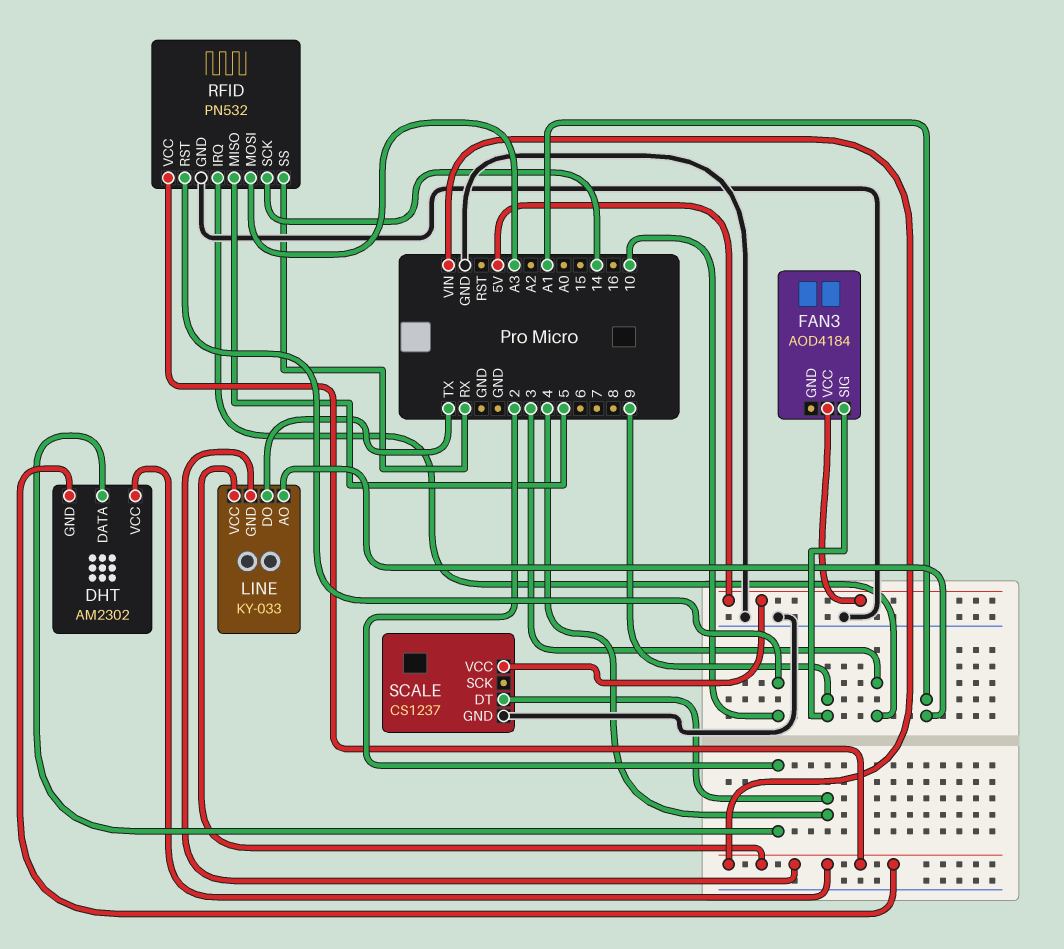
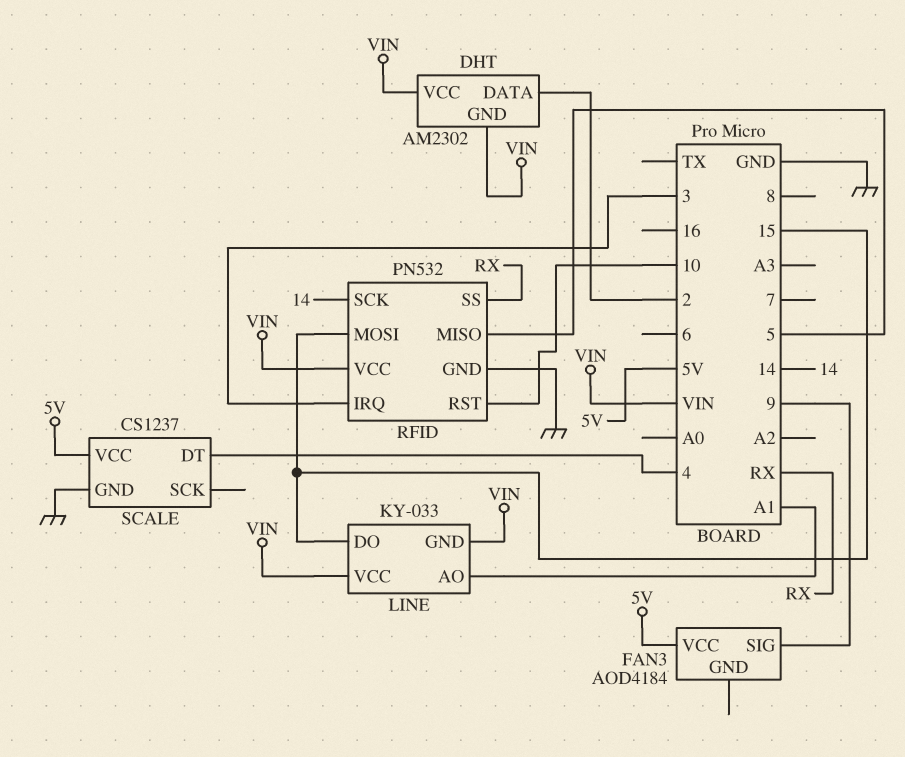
LINE pin DO: TX -> 15
RFID pin MOSI: A3 -> 15

